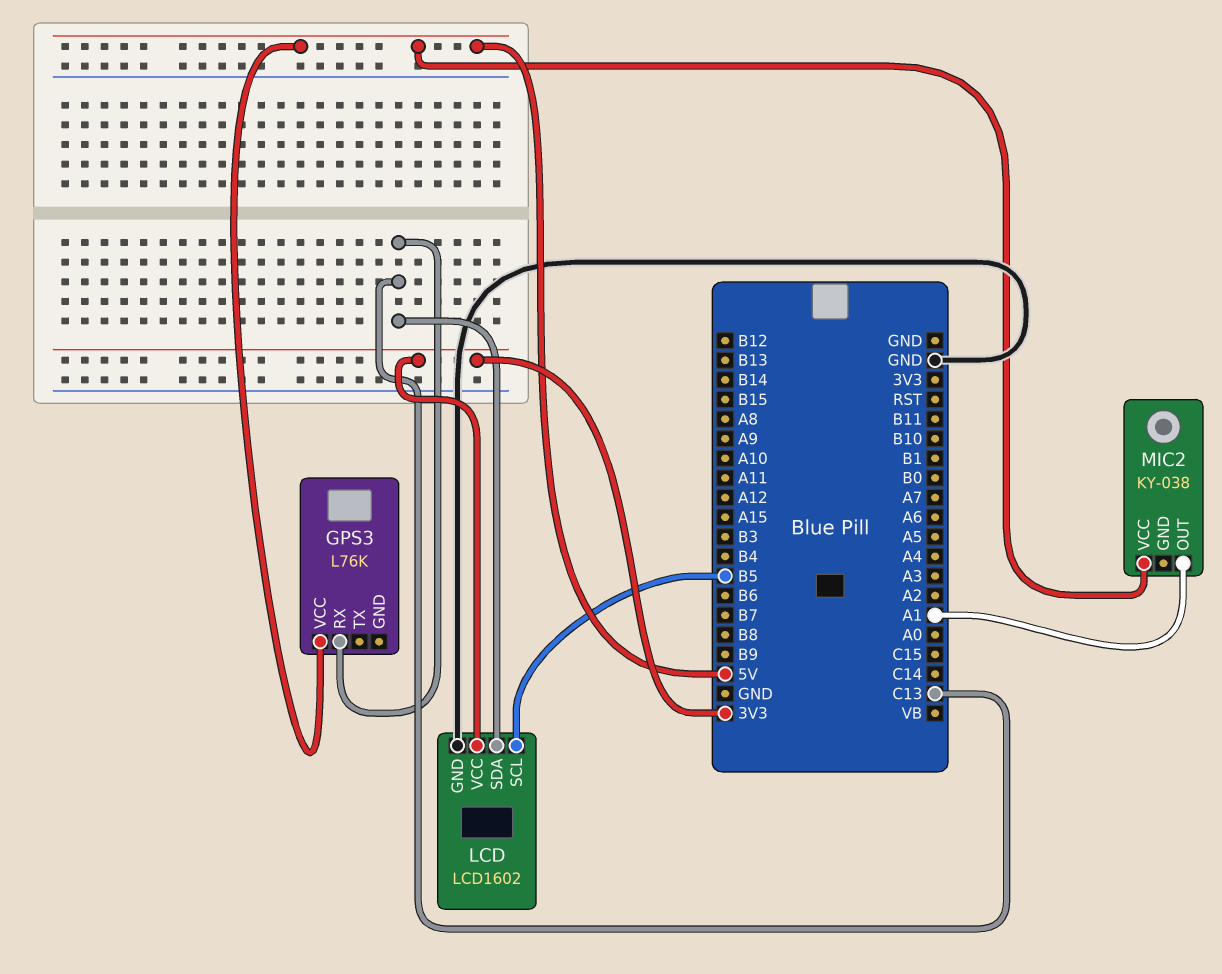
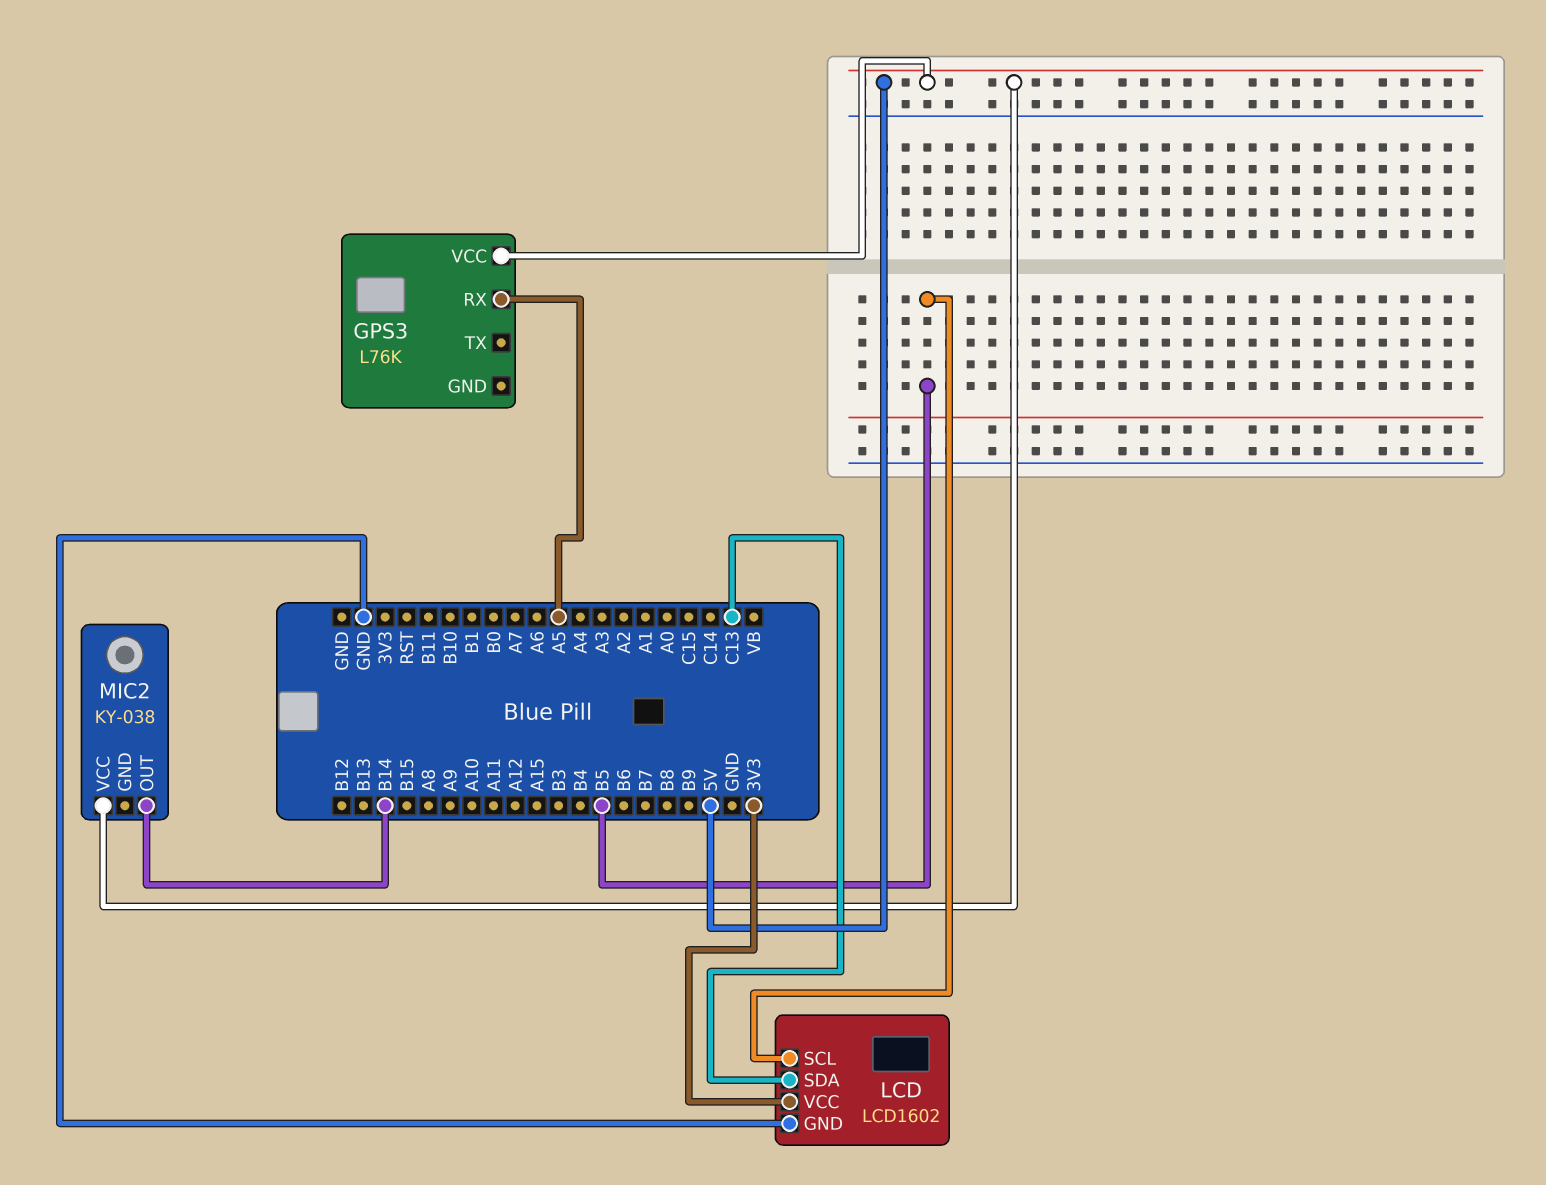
GPS3 pin RX: C13 -> A5
MIC2 pin OUT: A1 -> B14

